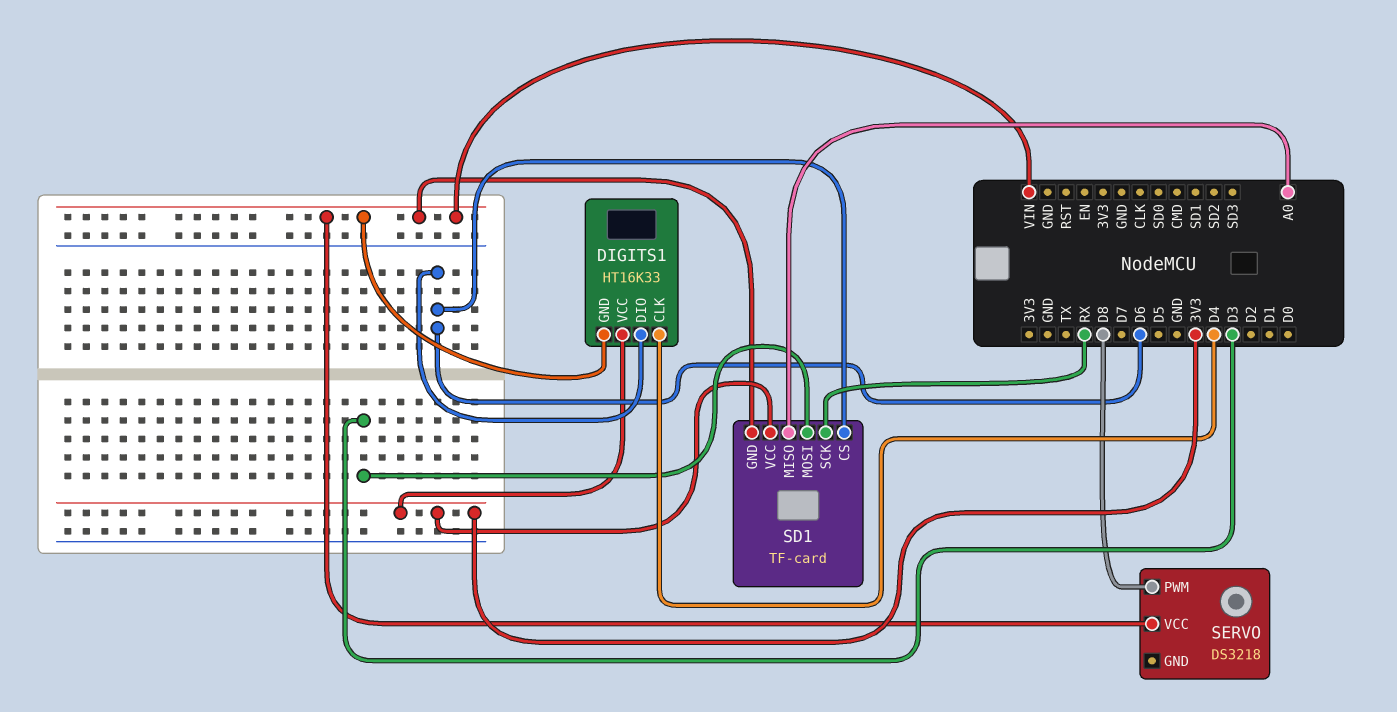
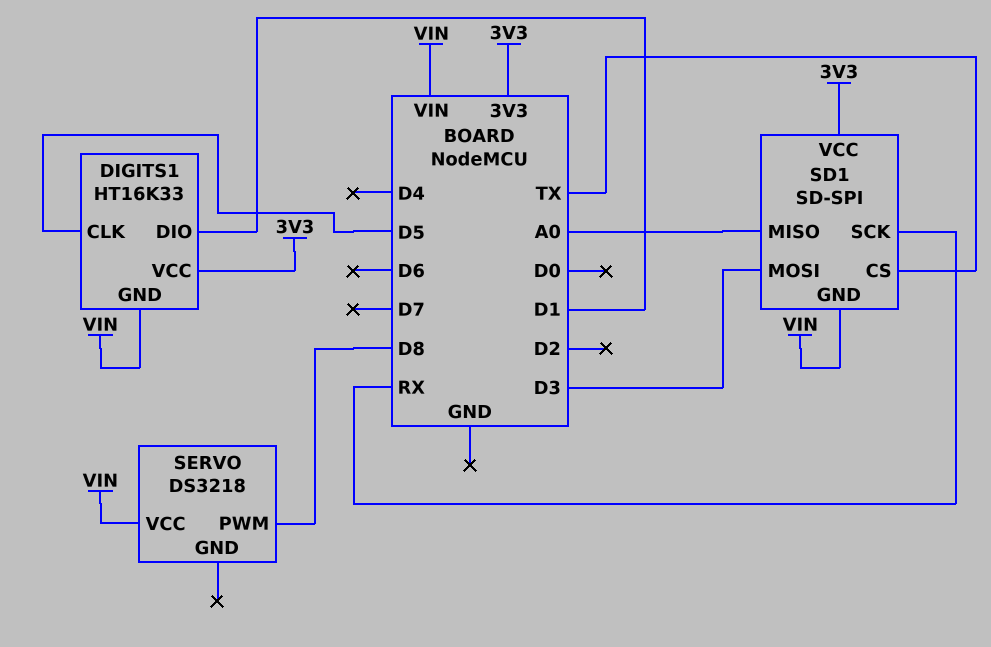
DIGITS1 pin CLK: D4 -> D5
DIGITS1 pin DIO: D6 -> D1
SD1: TF-card -> SD-SPI
SD1 pin CS: D6 -> TX

